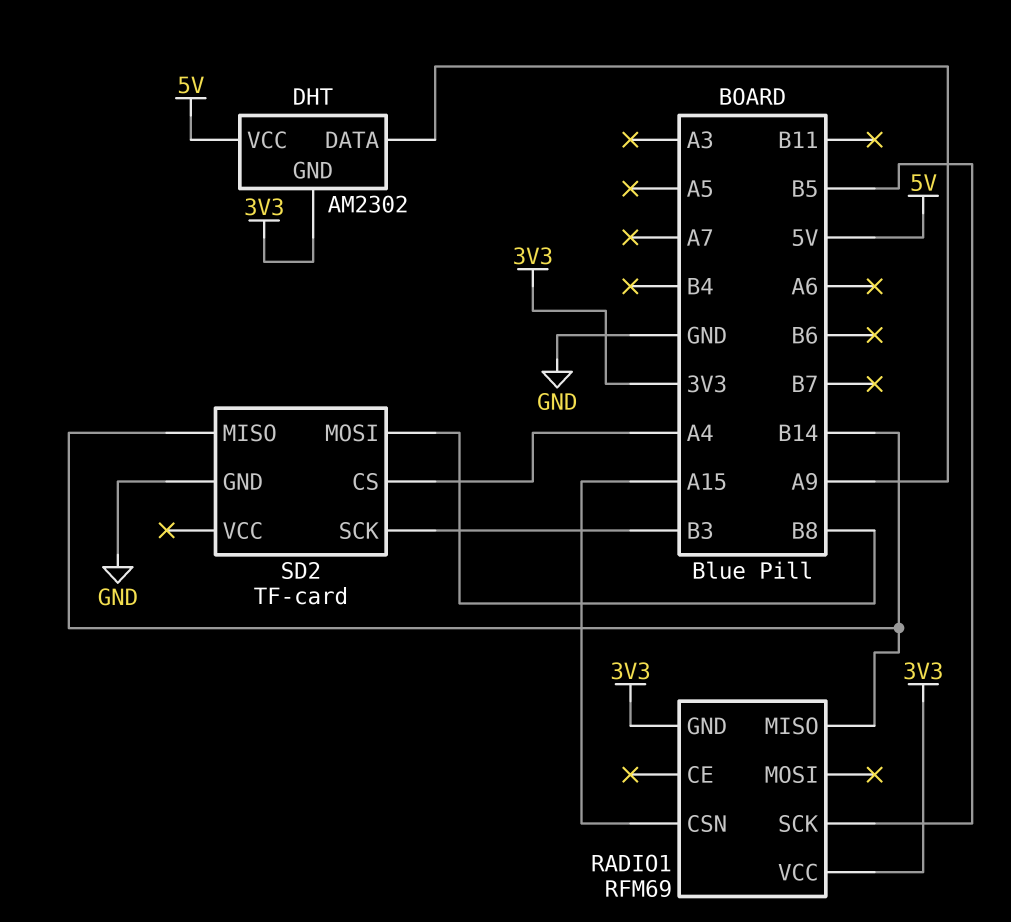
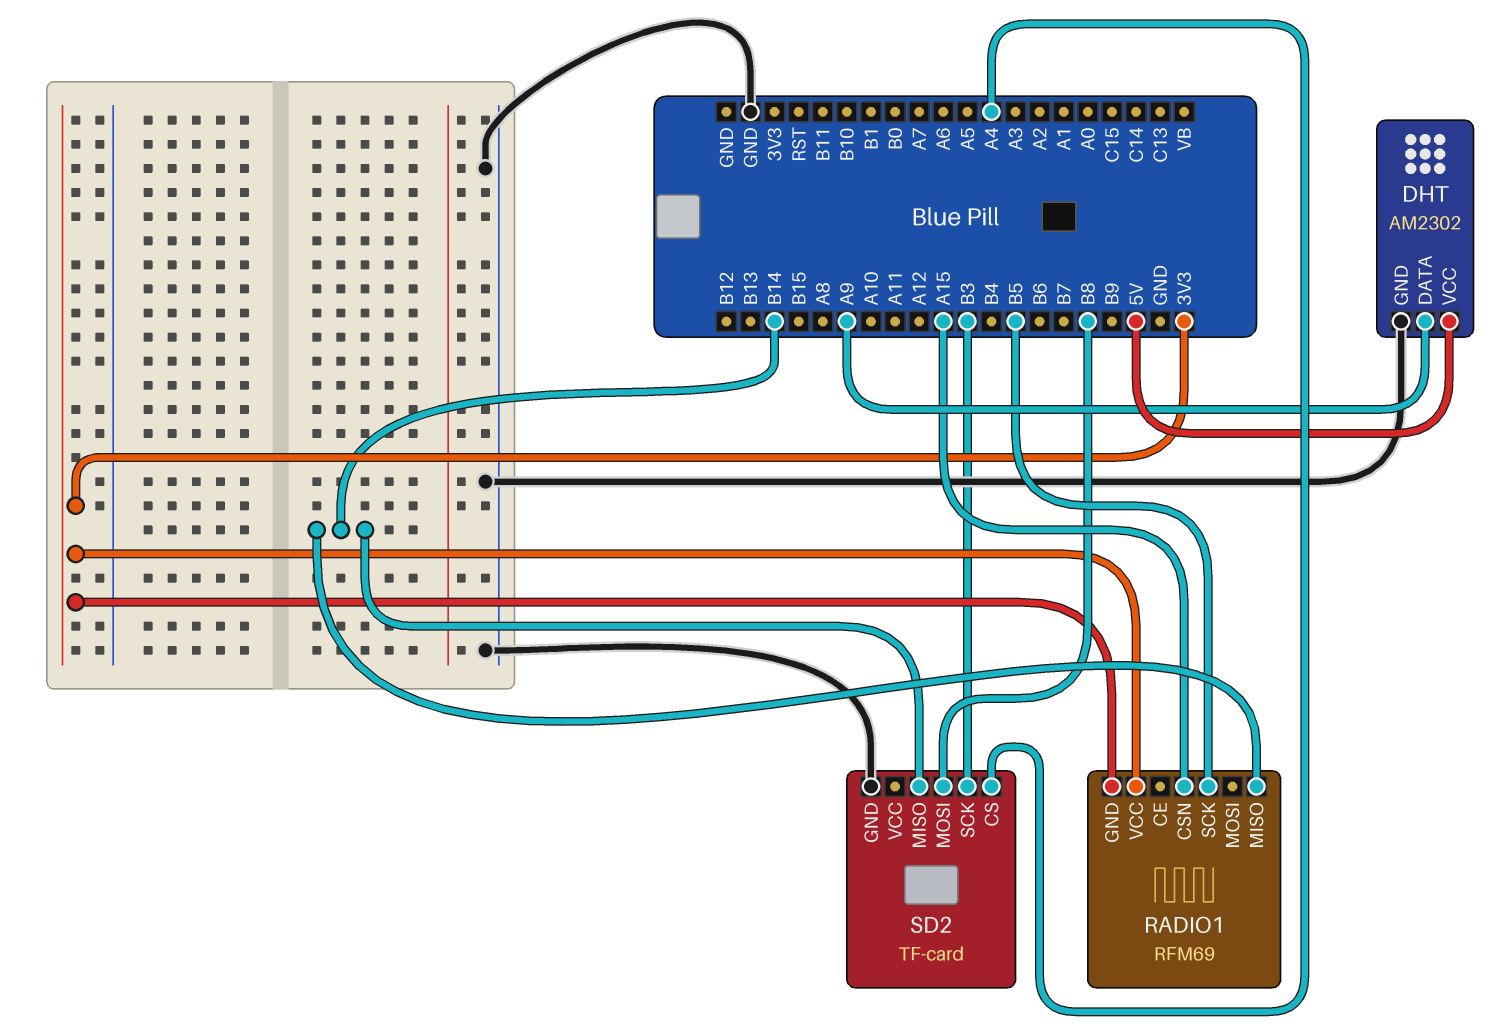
DHT pin GND: 3V3 -> GND

